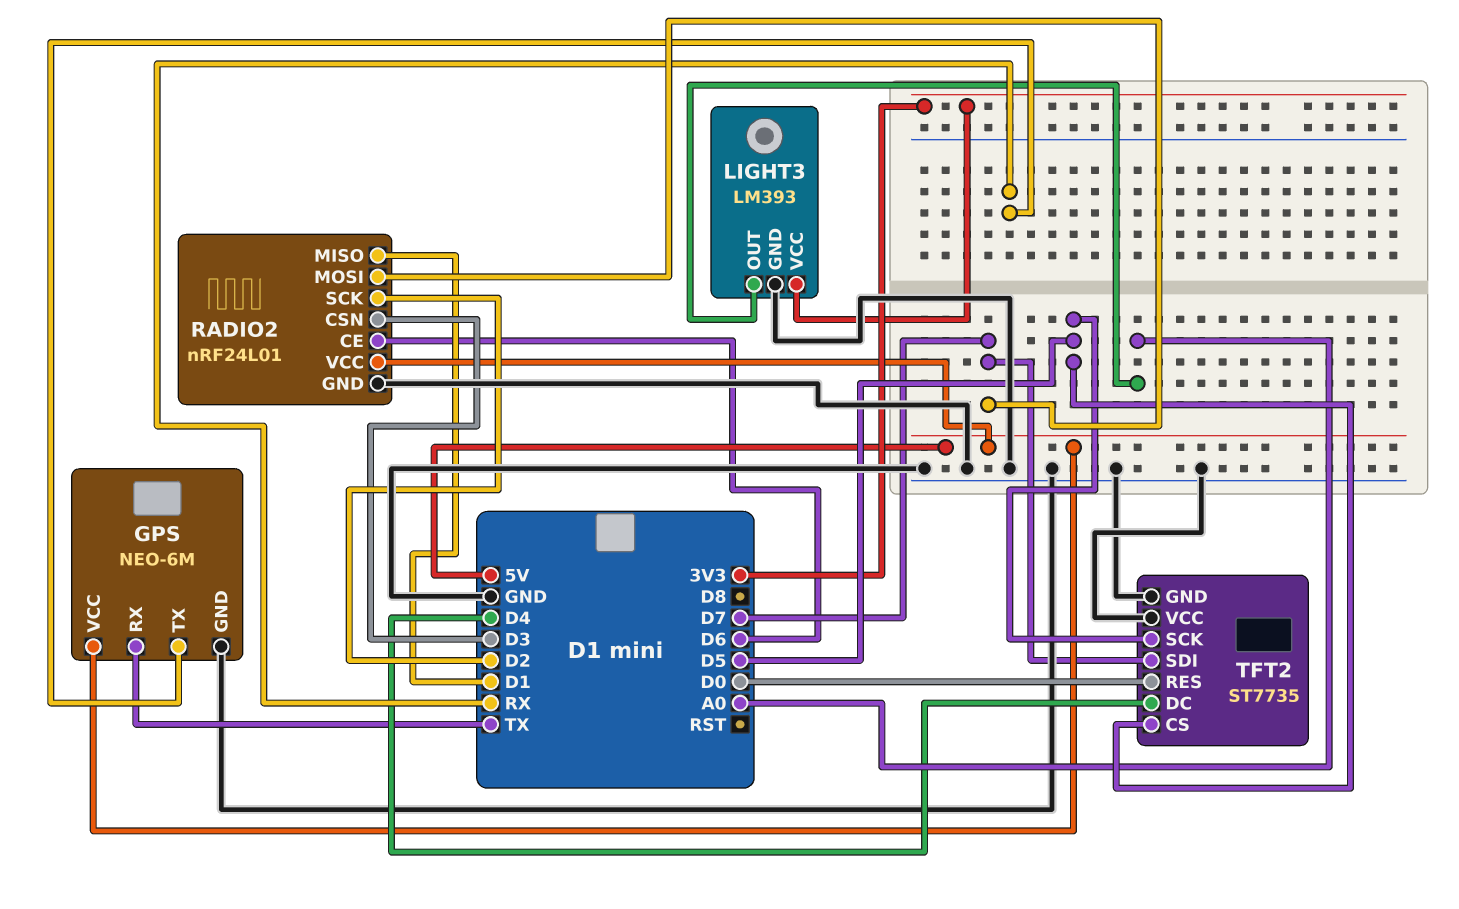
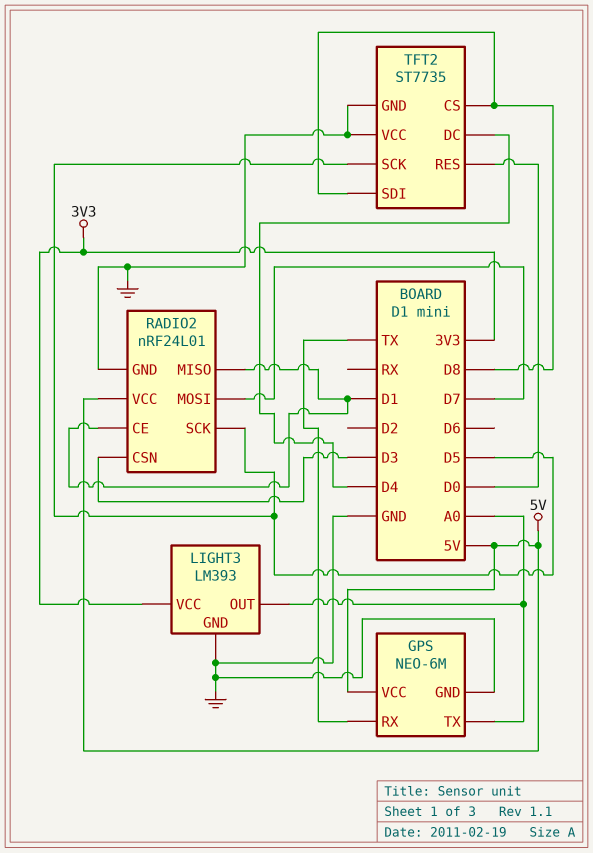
GPS pin TX: RX -> A0
RADIO2 pin CE: D6 -> D1
RADIO2 pin SCK: D2 -> D5
TFT2 pin CS: D5 -> D8
TFT2 pin SDI: D7 -> D8

